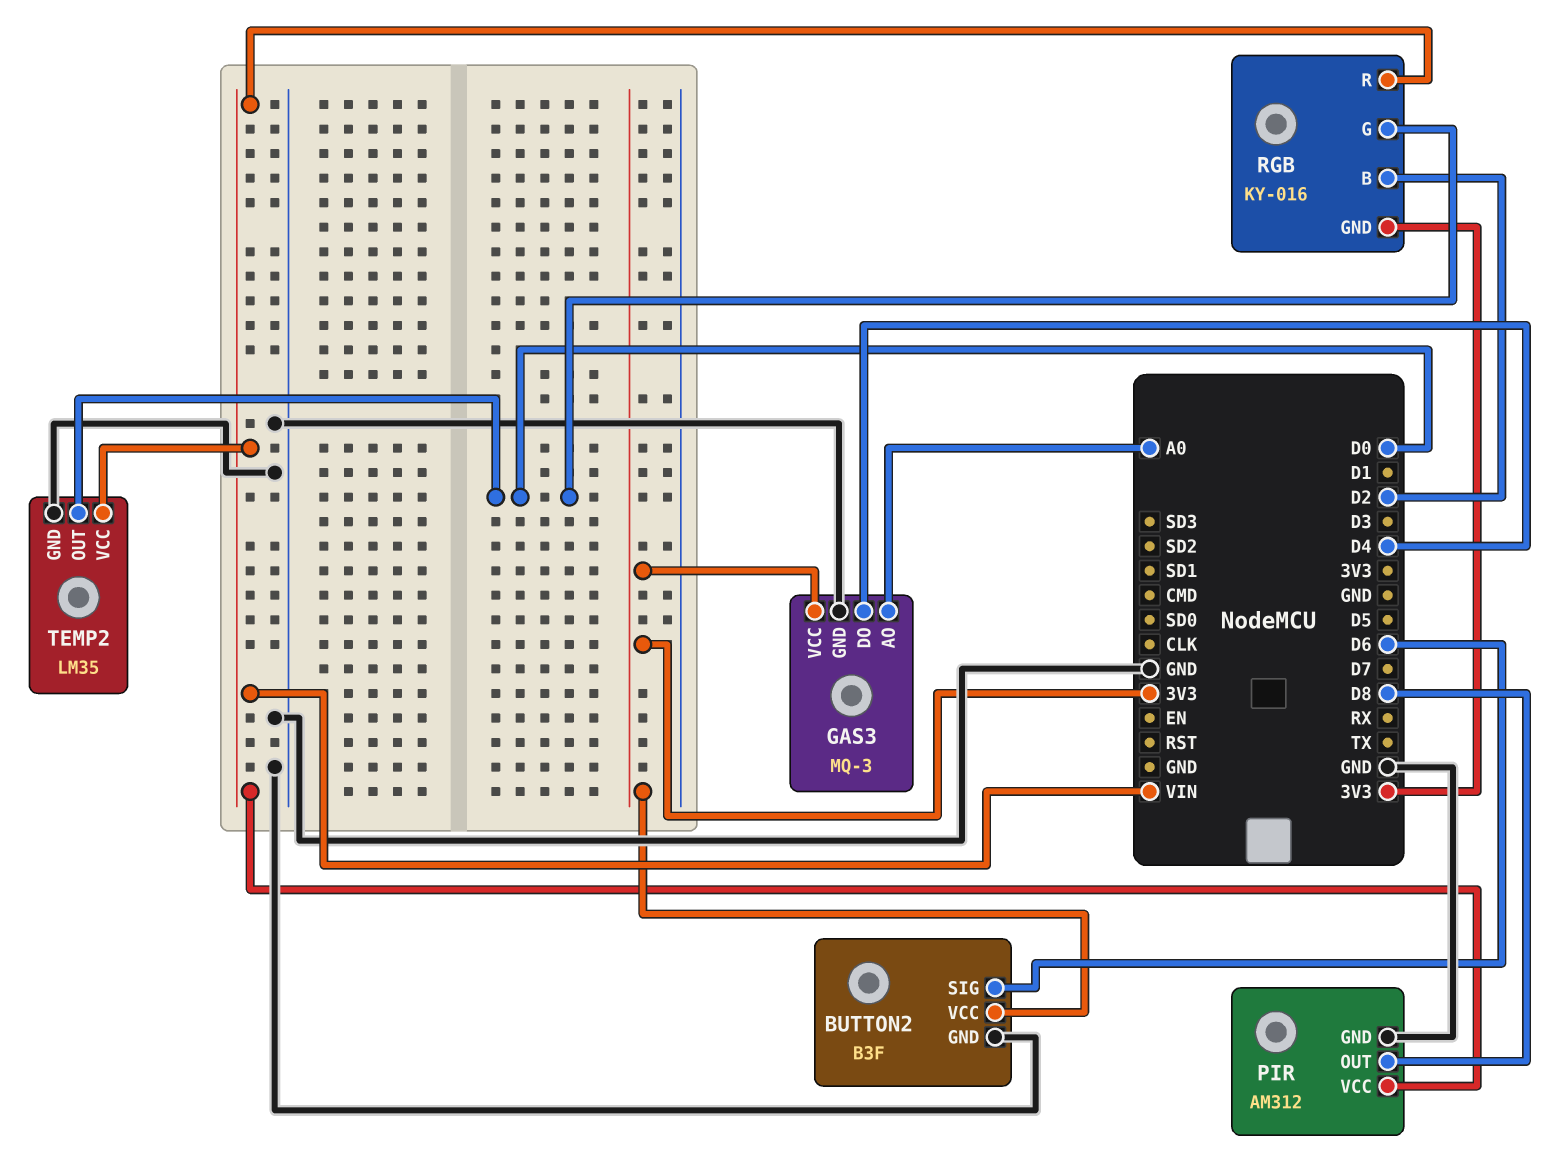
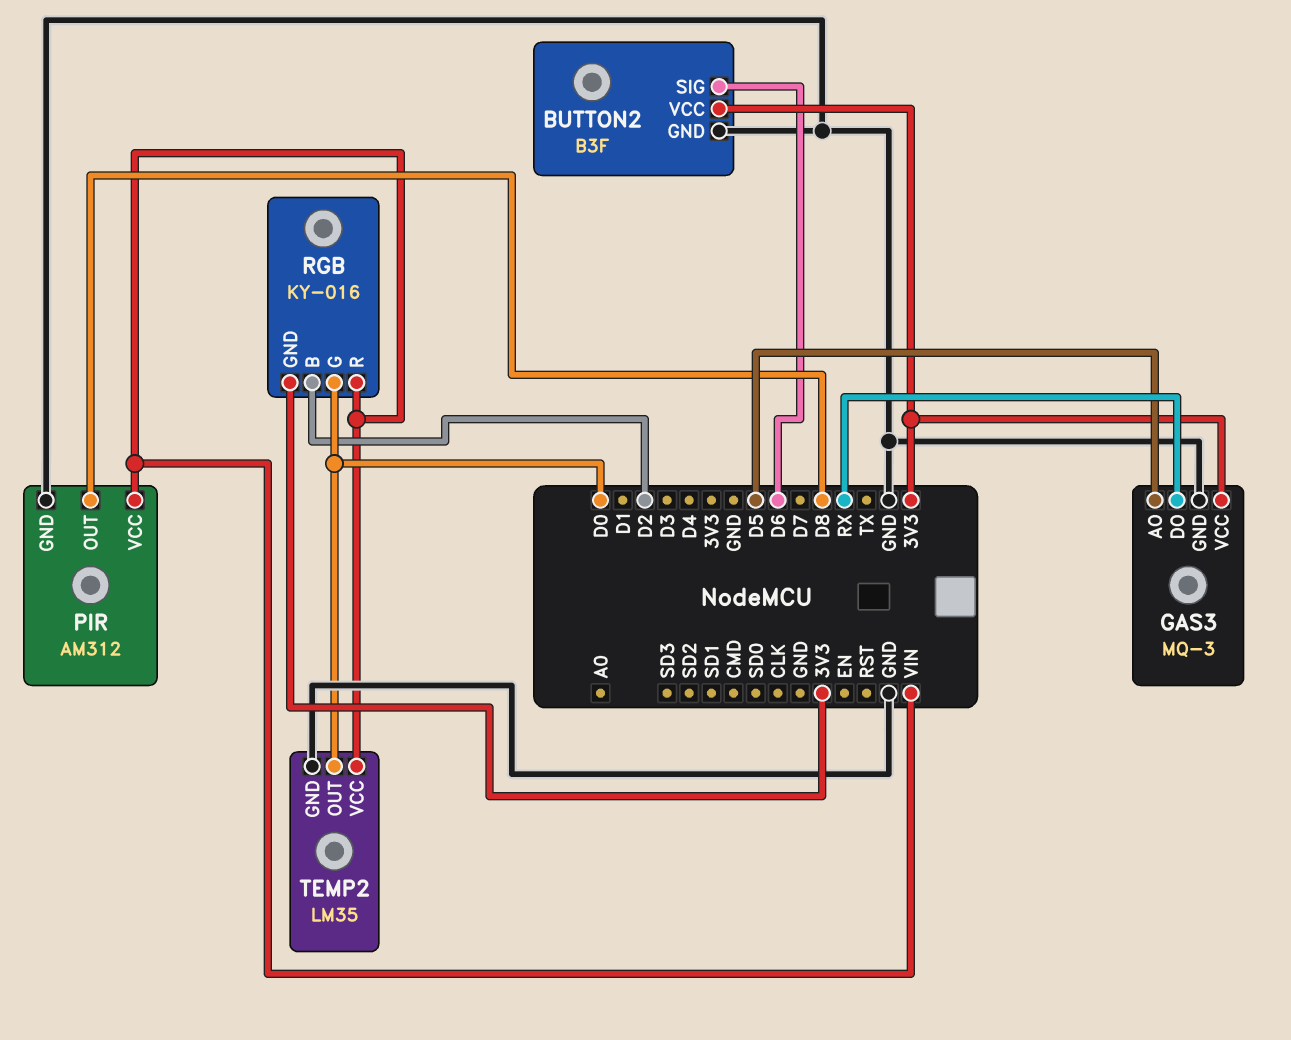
GAS3 pin AO: A0 -> D5
GAS3 pin DO: D4 -> RX

